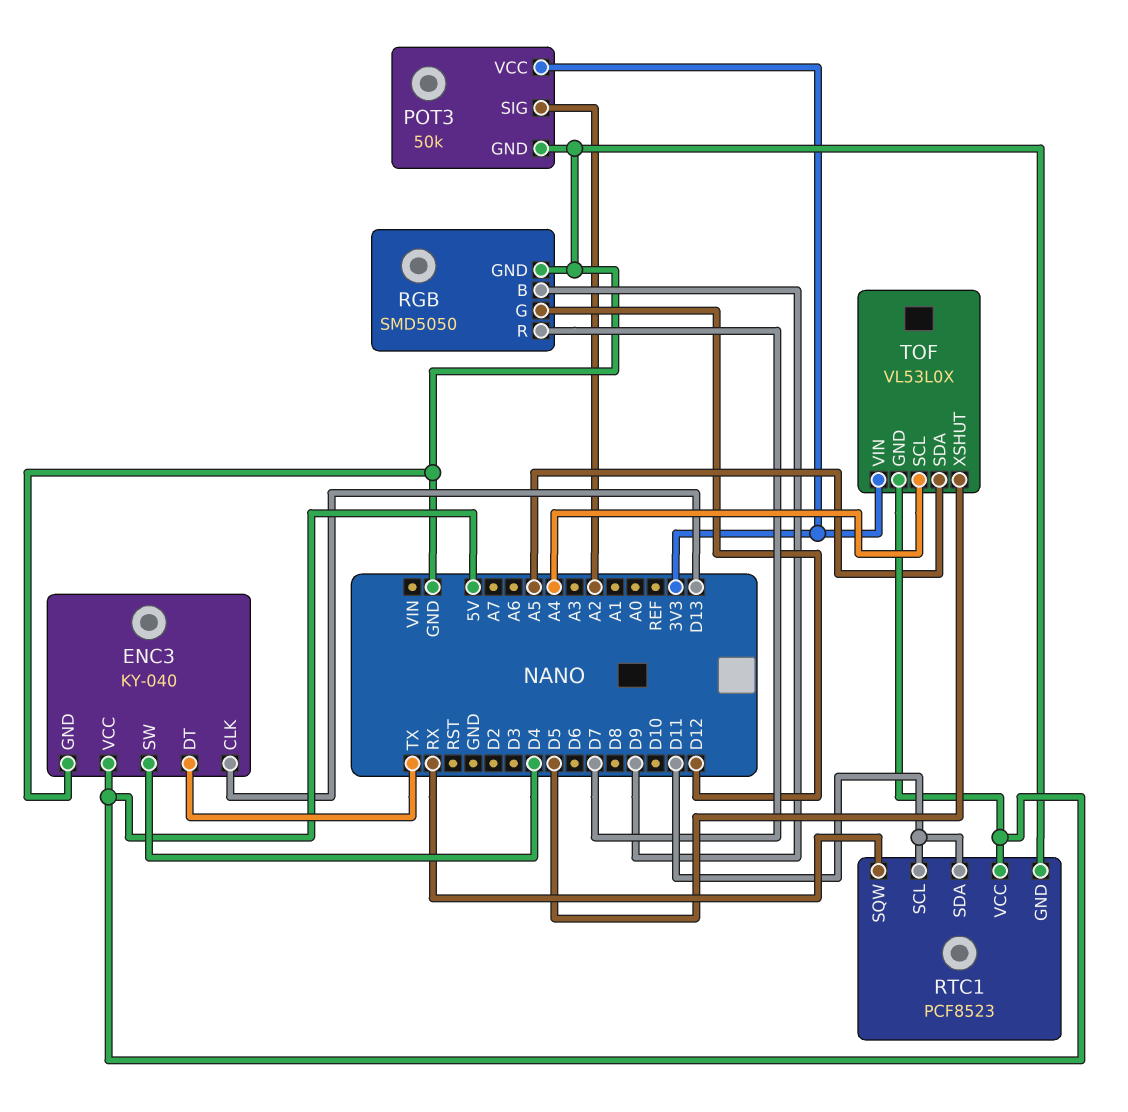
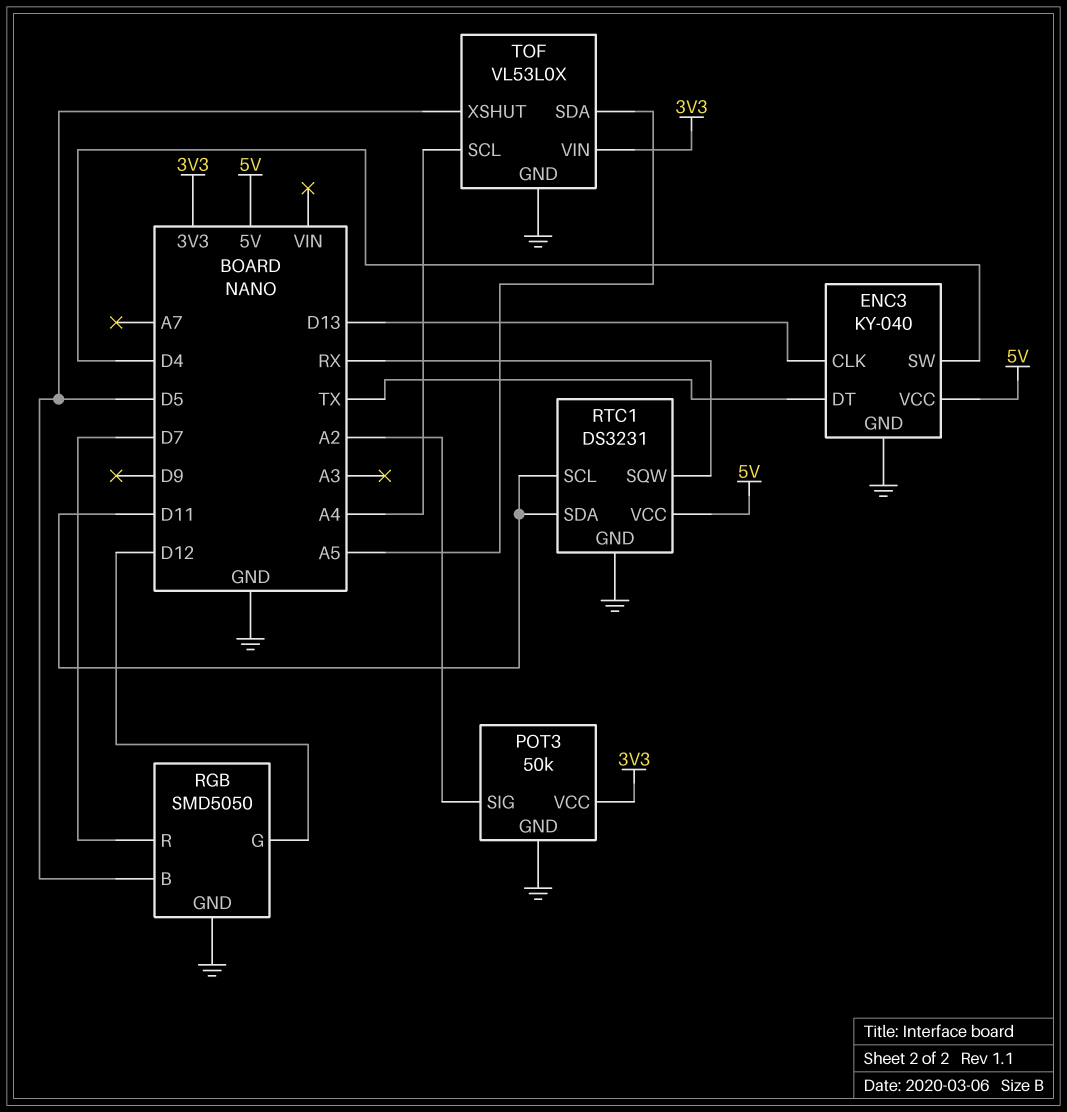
RGB pin B: D9 -> D5
RTC1: PCF8523 -> DS3231
TOF pin GND: 5V -> GND

